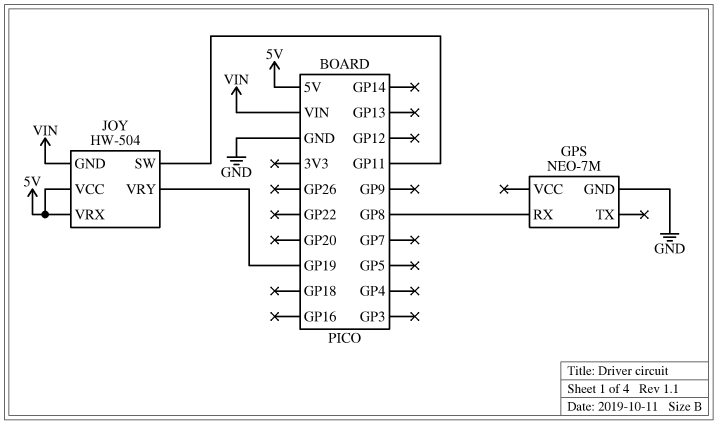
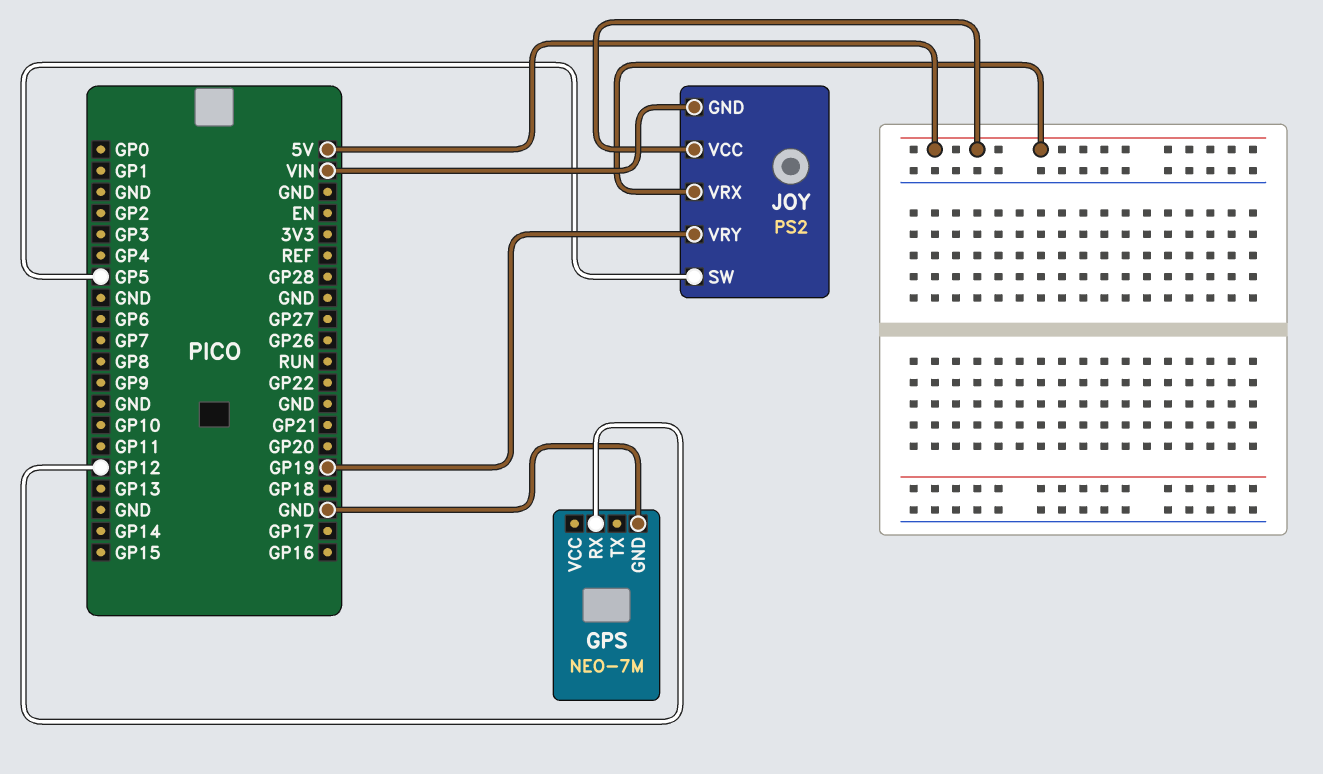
GPS pin RX: GP8 -> GP12
JOY: HW-504 -> PS2
JOY pin SW: GP11 -> GP5

